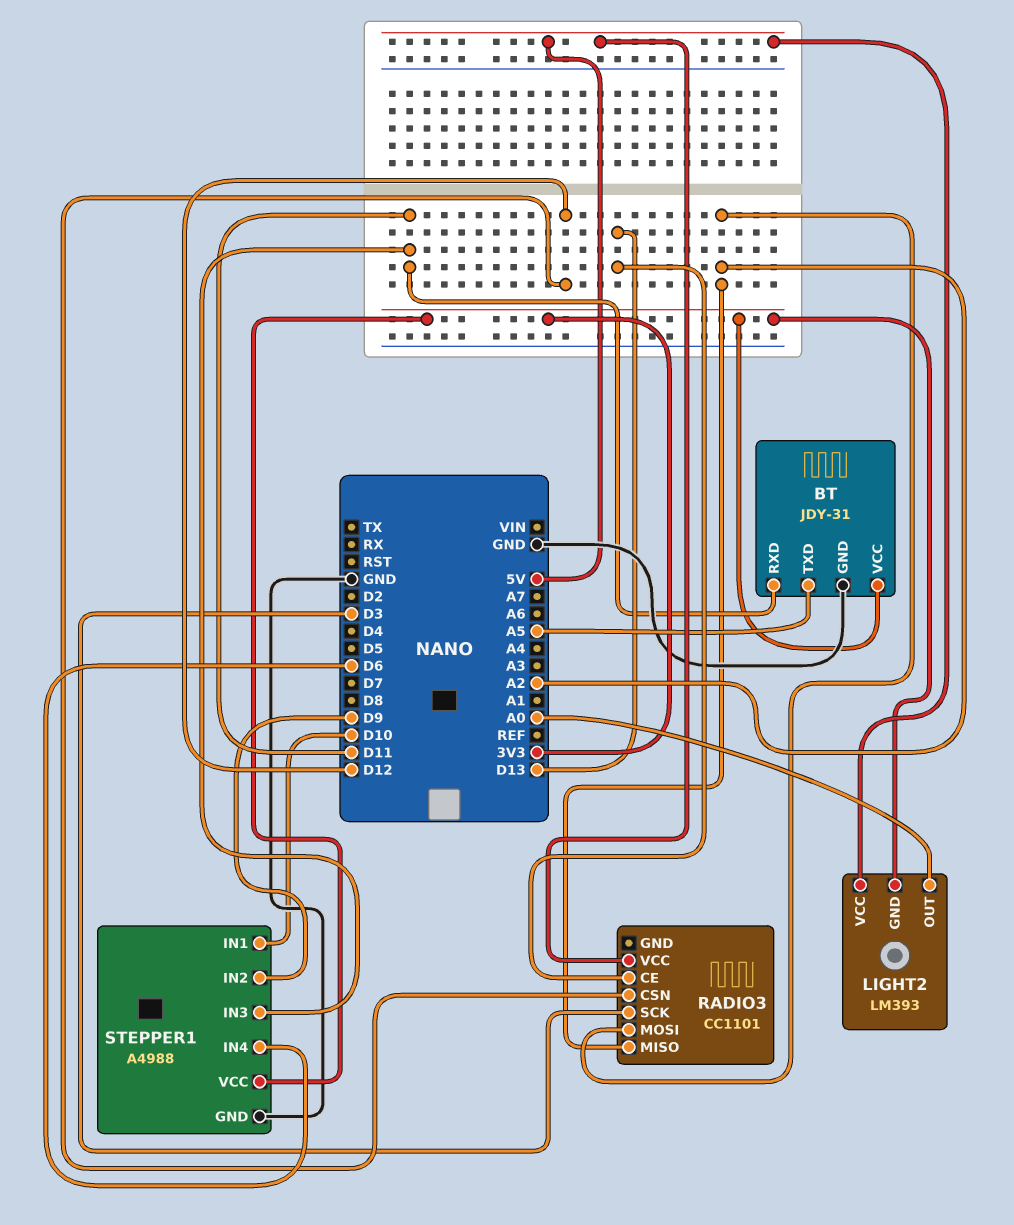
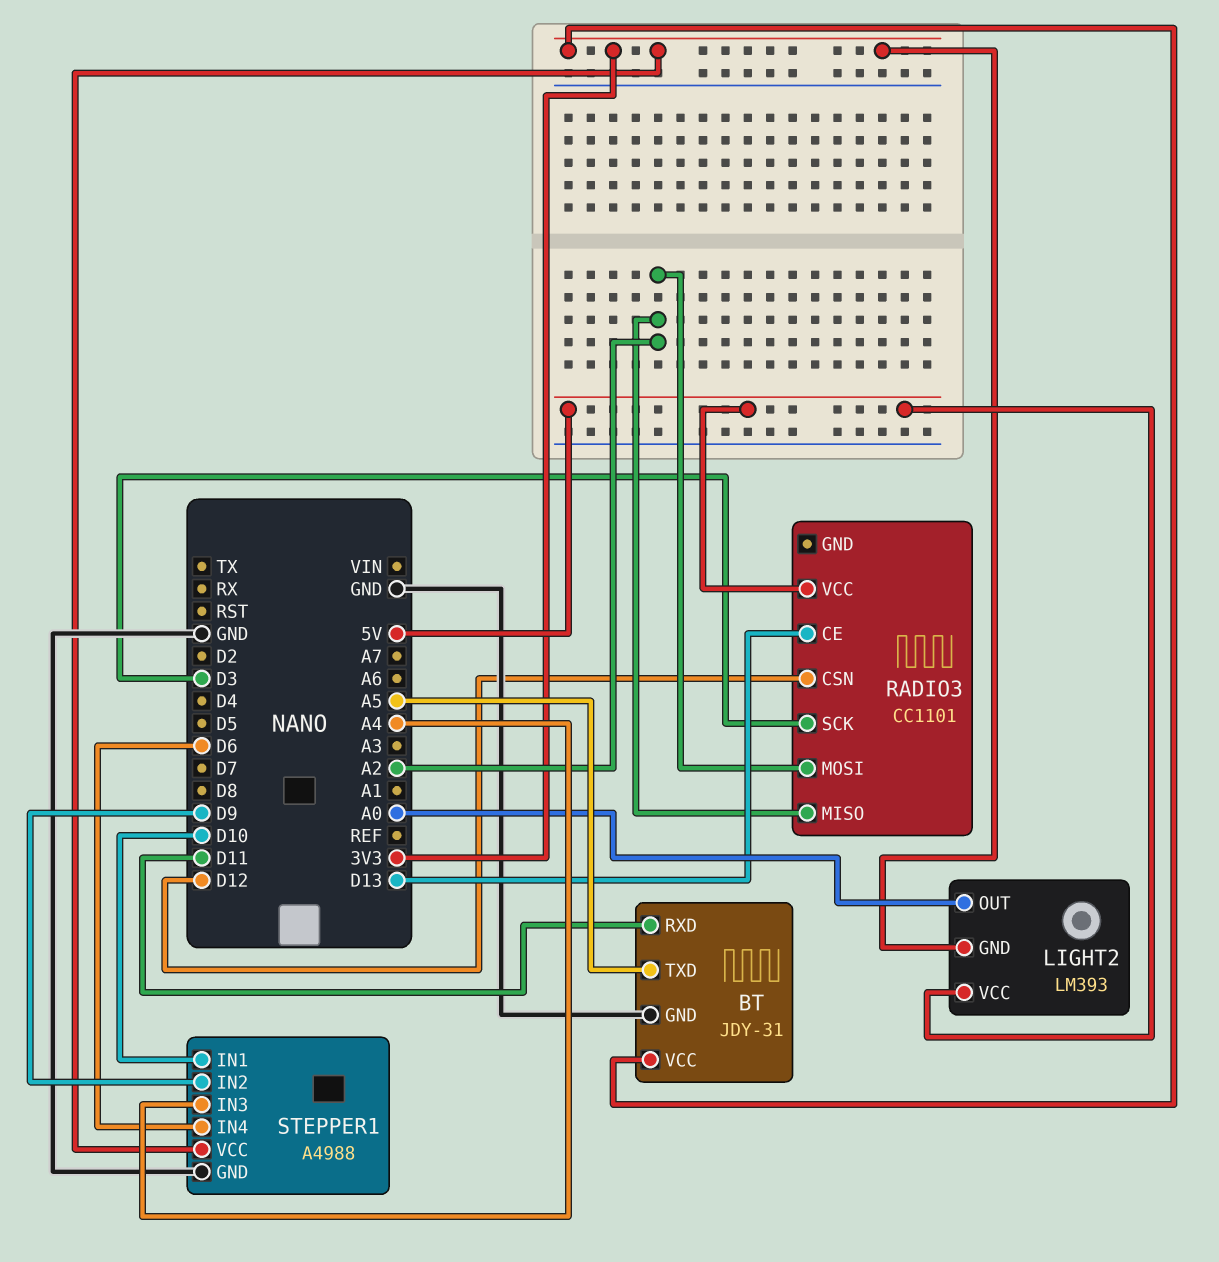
STEPPER1 pin IN3: D11 -> A4

